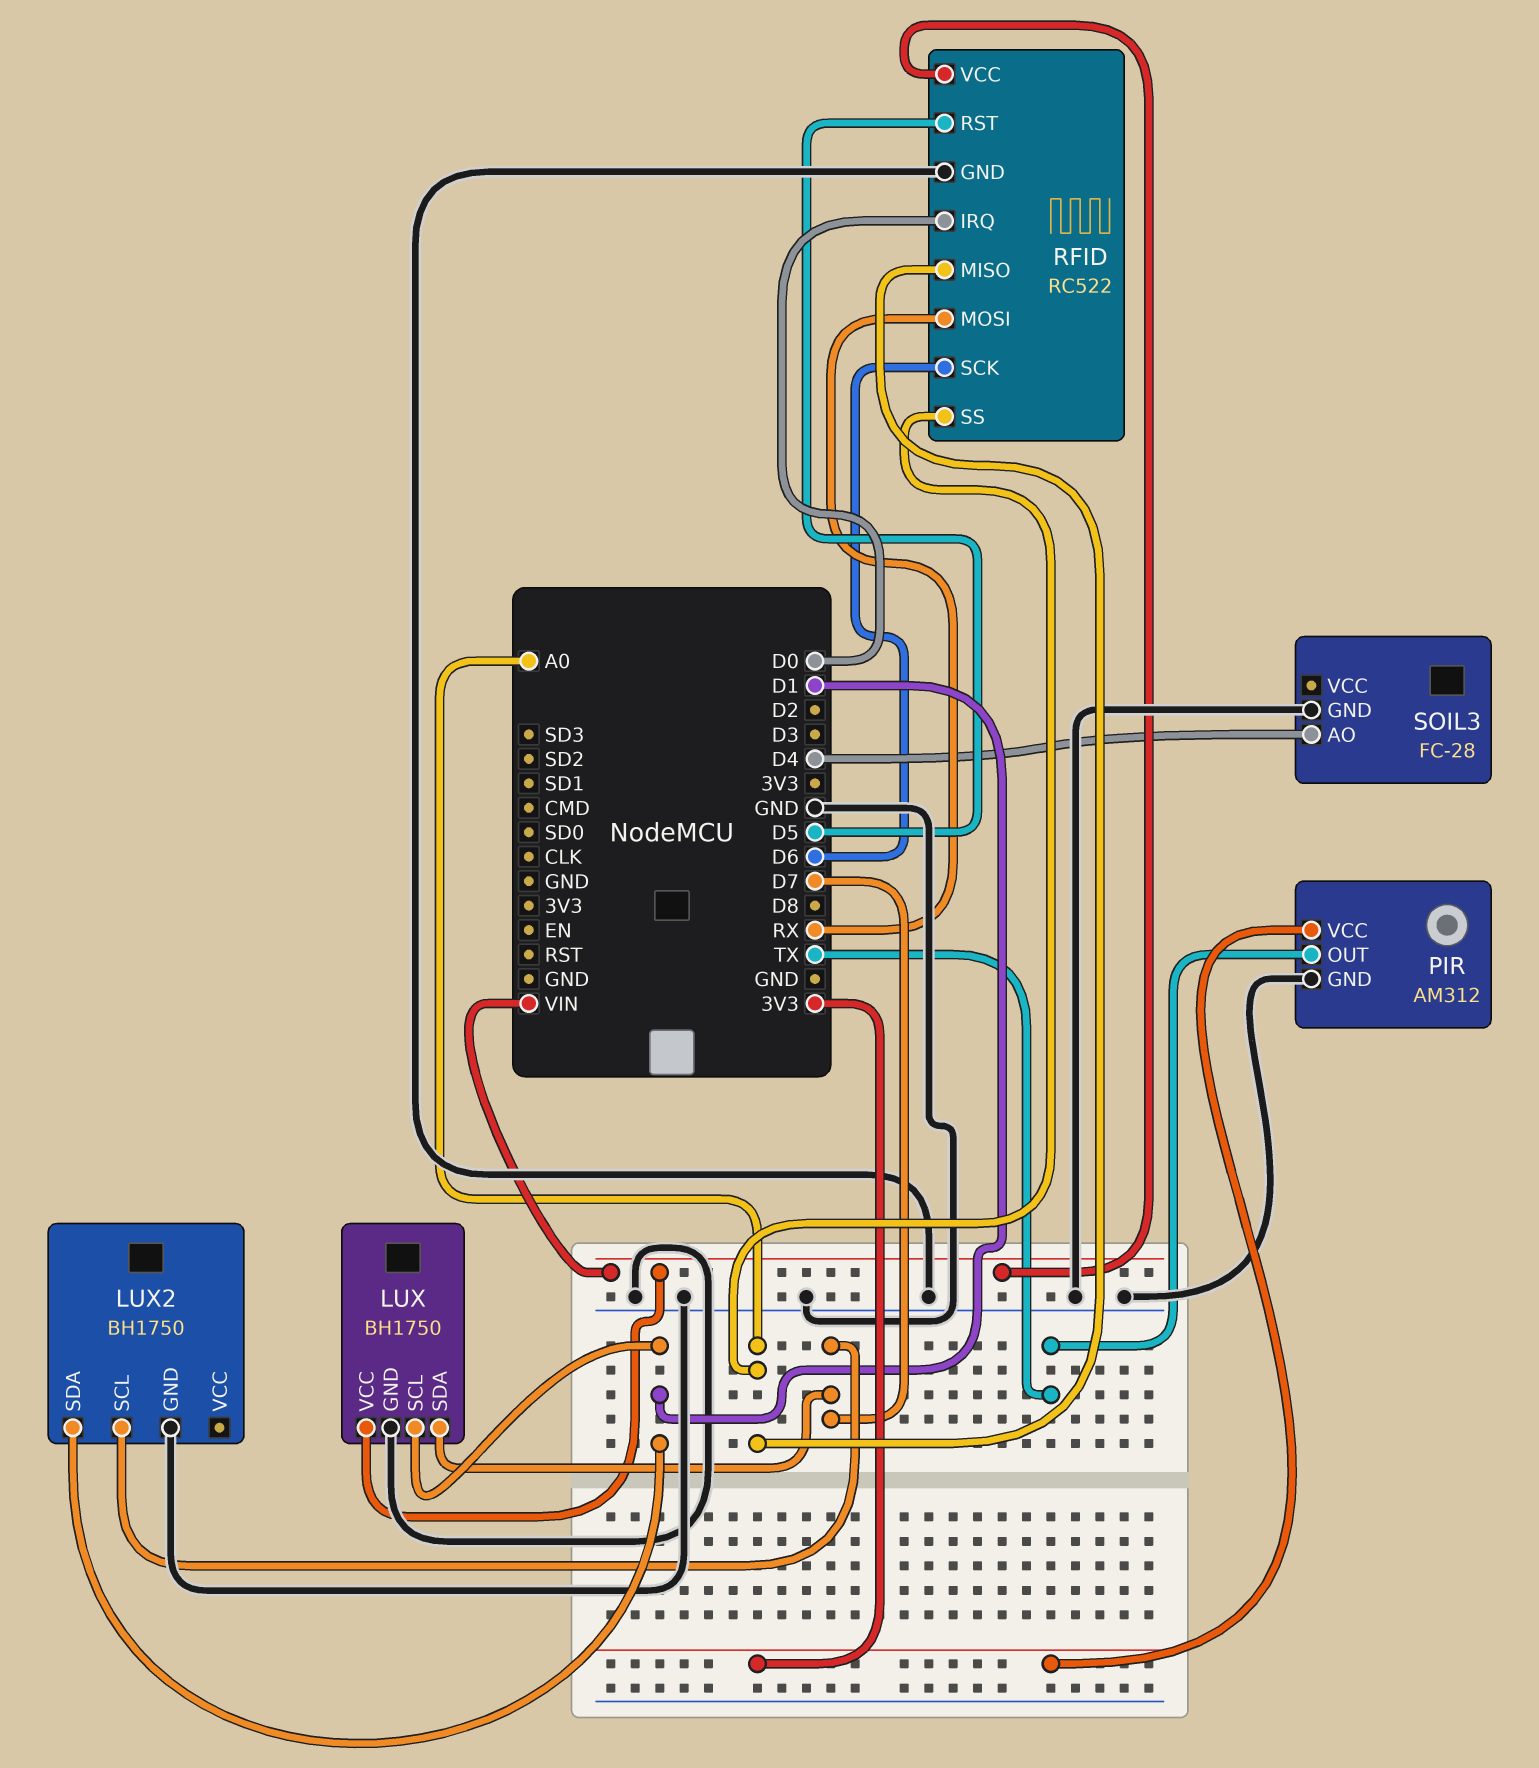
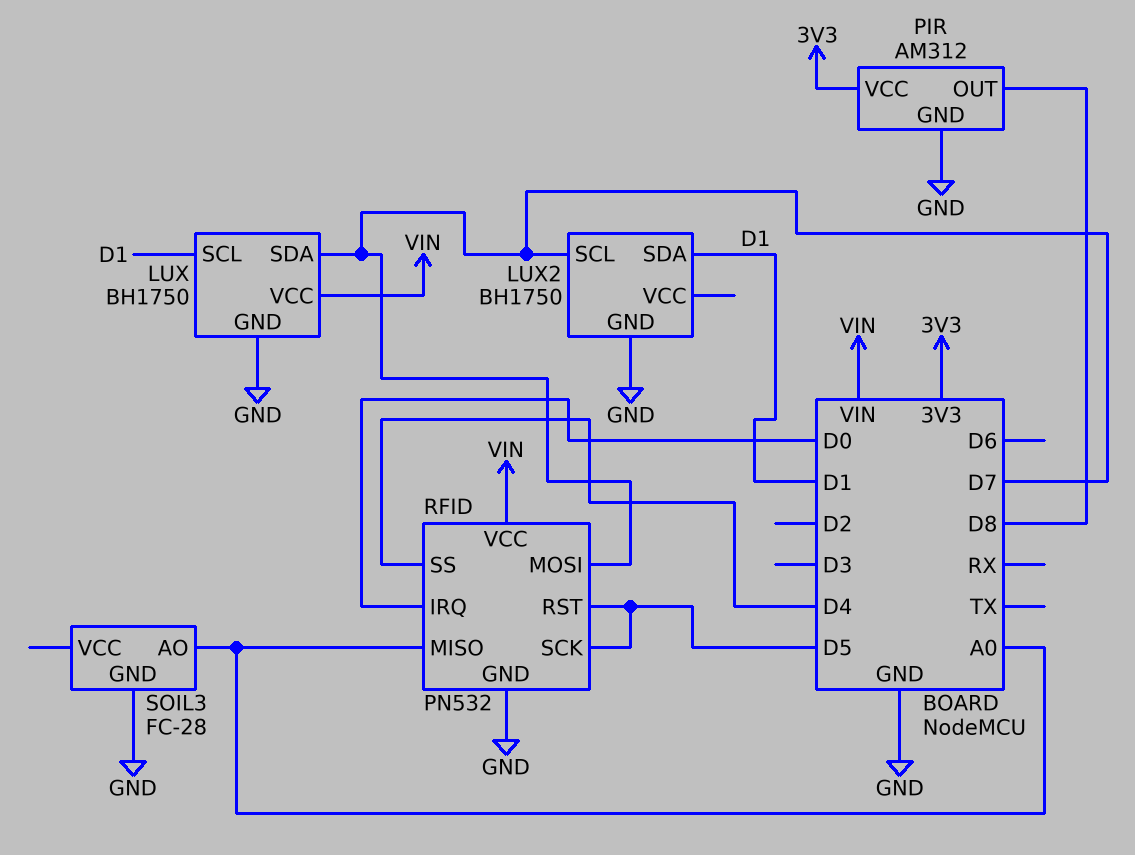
PIR pin OUT: TX -> D8
RFID: RC522 -> PN532
RFID pin MOSI: RX -> D7
RFID pin SCK: D6 -> D5
RFID pin SS: A0 -> D4
SOIL3 pin AO: D4 -> A0

